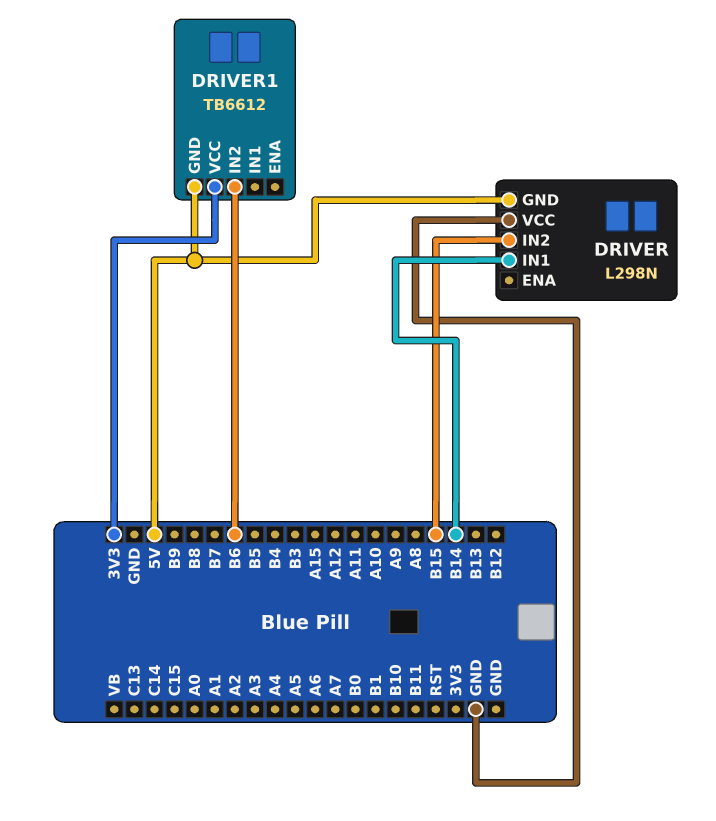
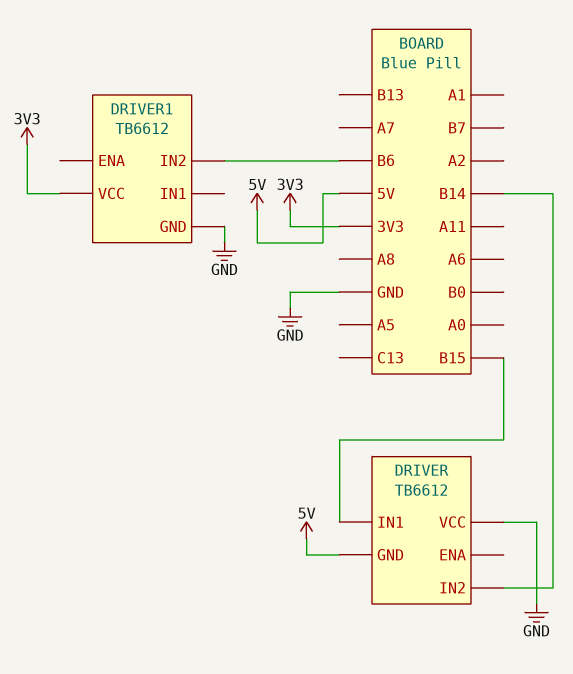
DRIVER: L298N -> TB6612
DRIVER pin IN1: B14 -> B15
DRIVER pin IN2: B15 -> B14
DRIVER1 pin GND: 5V -> GND

